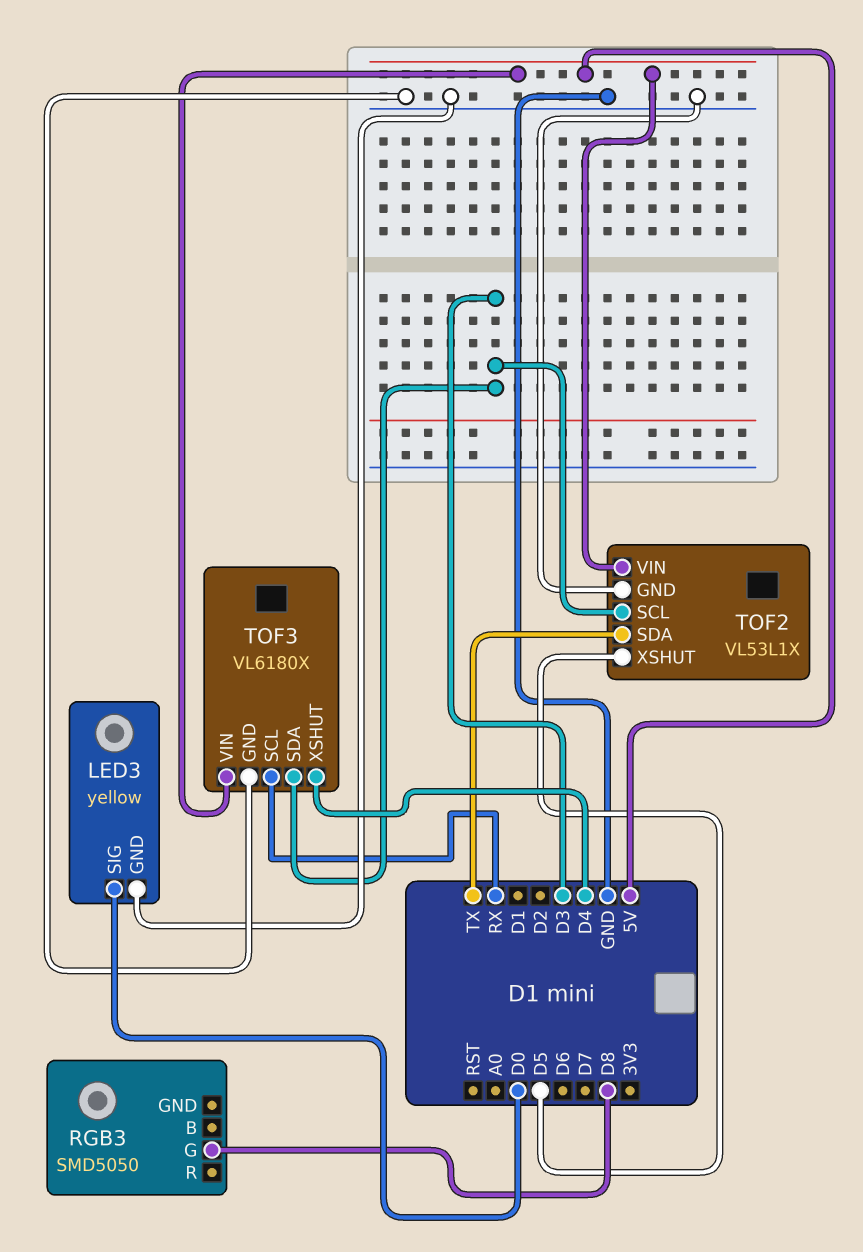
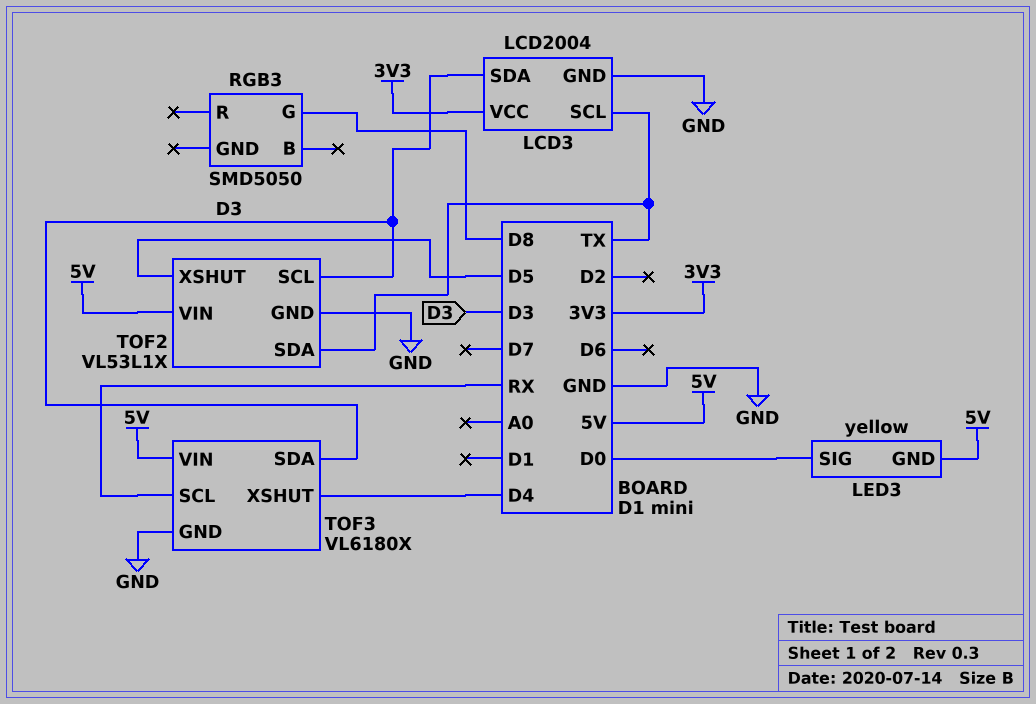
LCD3: none -> LCD2004
LCD3 pin GND: none -> GND
LCD3 pin SCL: none -> TX
LCD3 pin SDA: none -> D3
LCD3 pin VCC: none -> 3V3
LED3 pin GND: GND -> 5V

